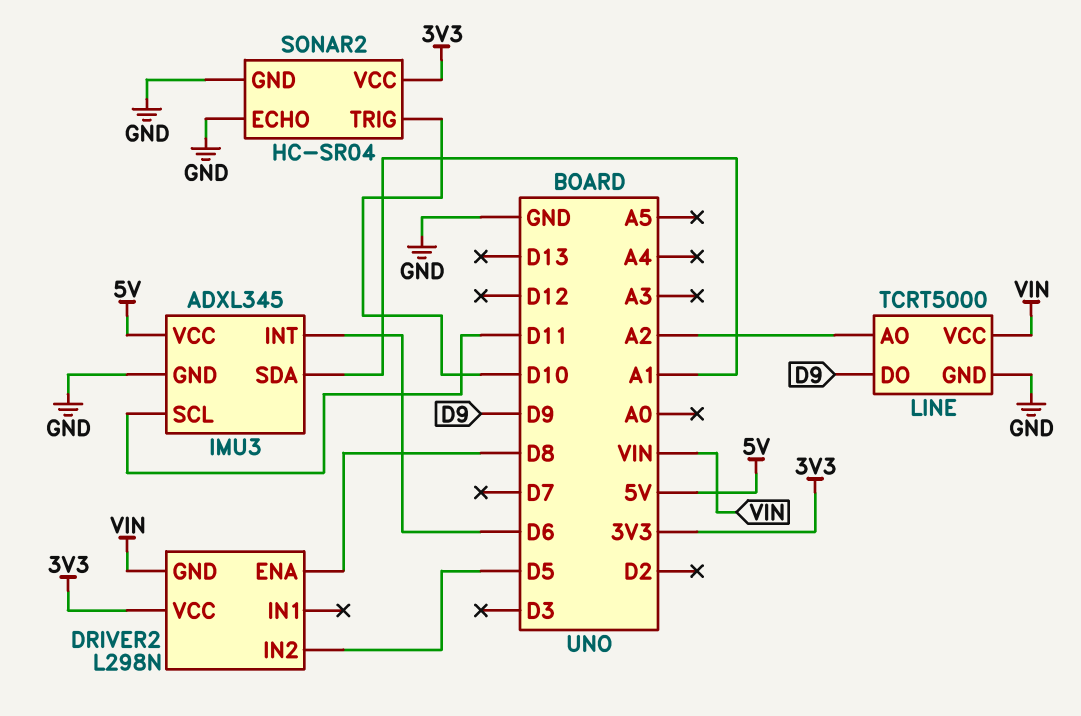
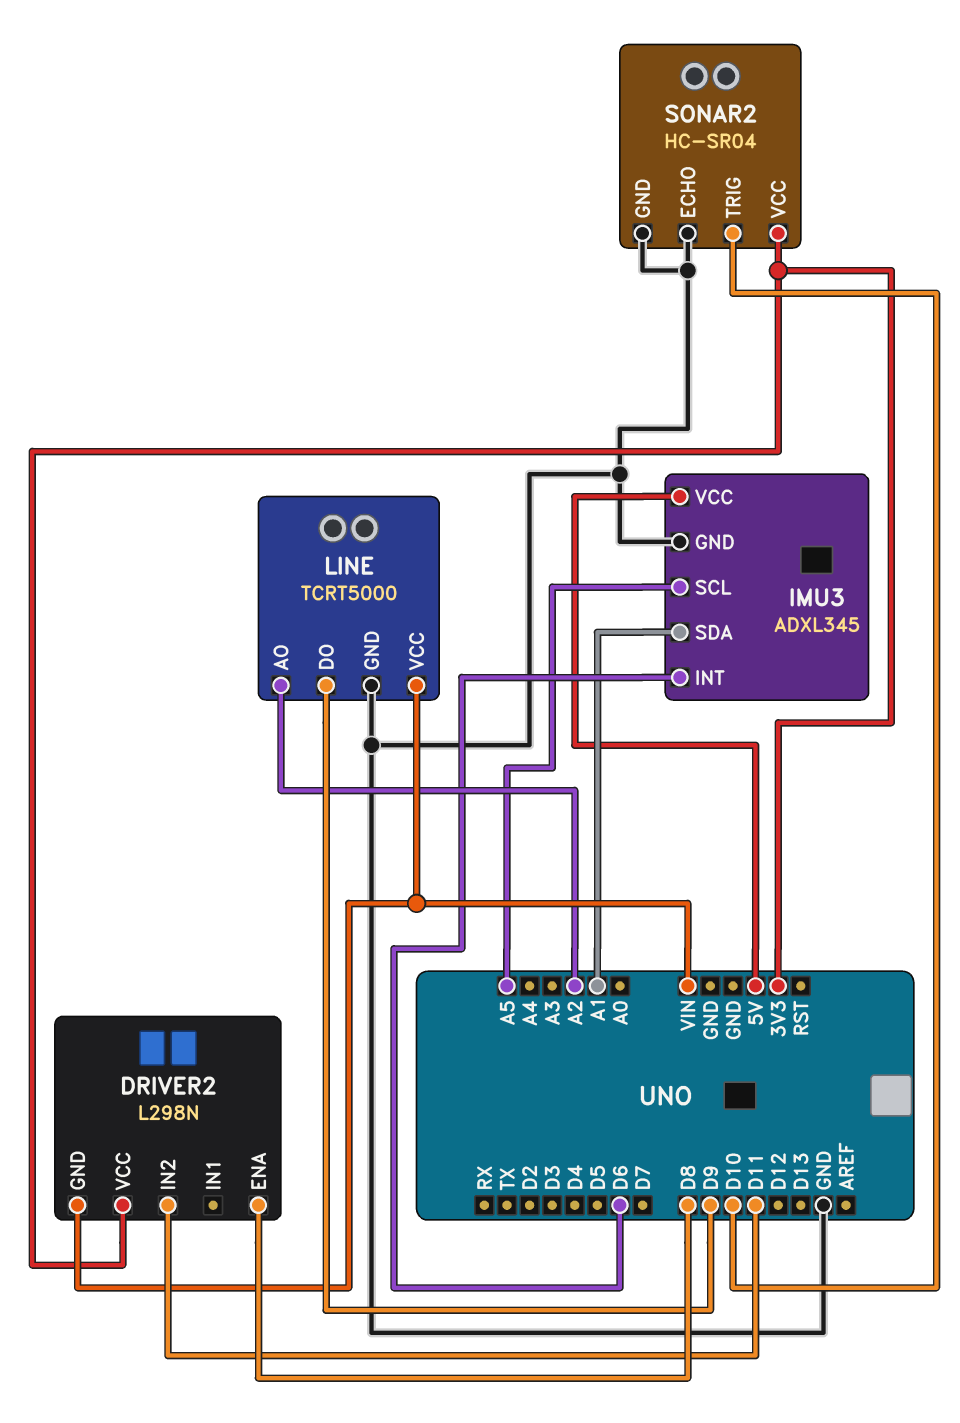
DRIVER2 pin IN2: D5 -> D11
IMU3 pin SCL: D11 -> A5

